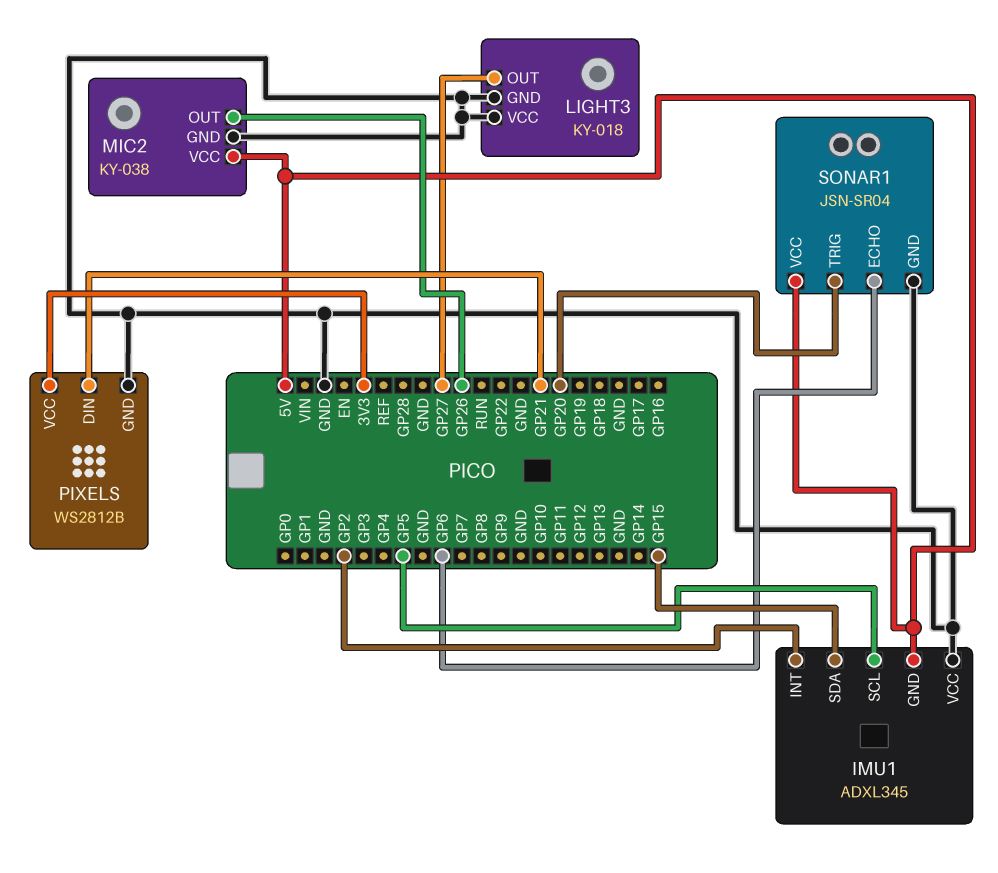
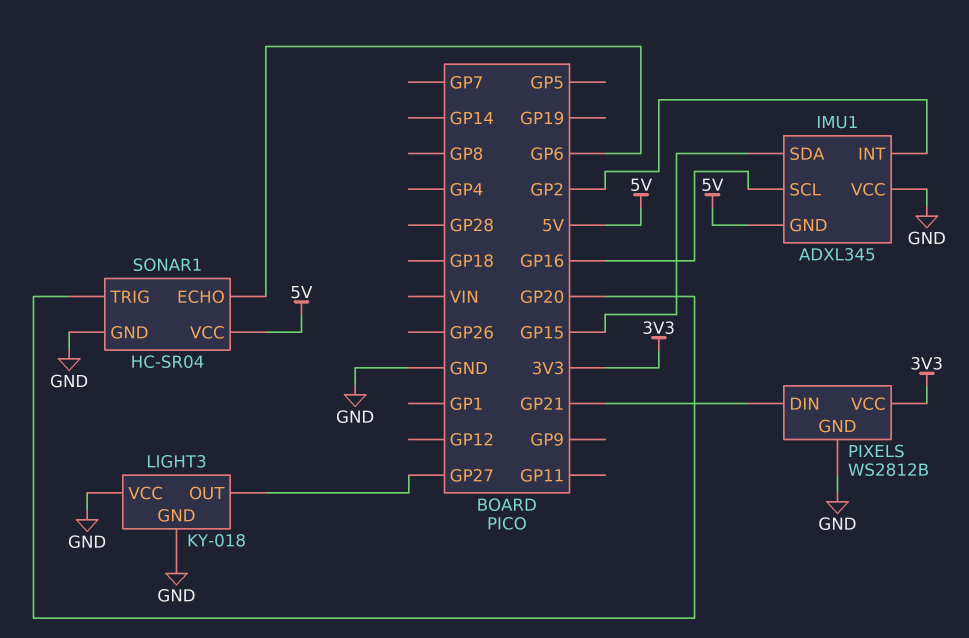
IMU1 pin SCL: GP5 -> GP16
MIC2: KY-038 -> none
MIC2 pin GND: GND -> none
MIC2 pin OUT: GP26 -> none
MIC2 pin VCC: 5V -> none
SONAR1: JSN-SR04 -> HC-SR04

